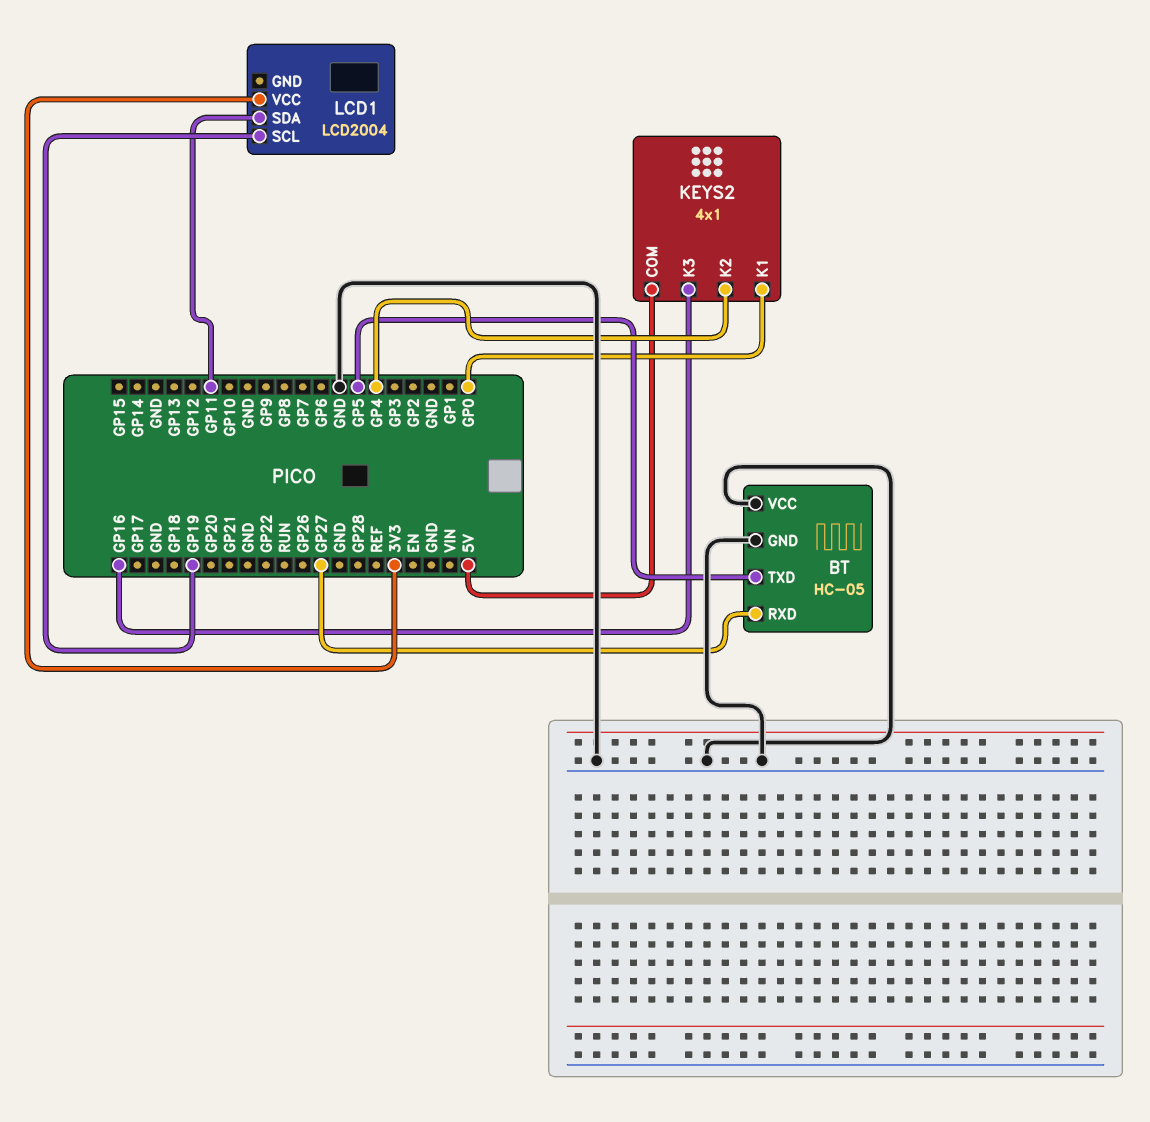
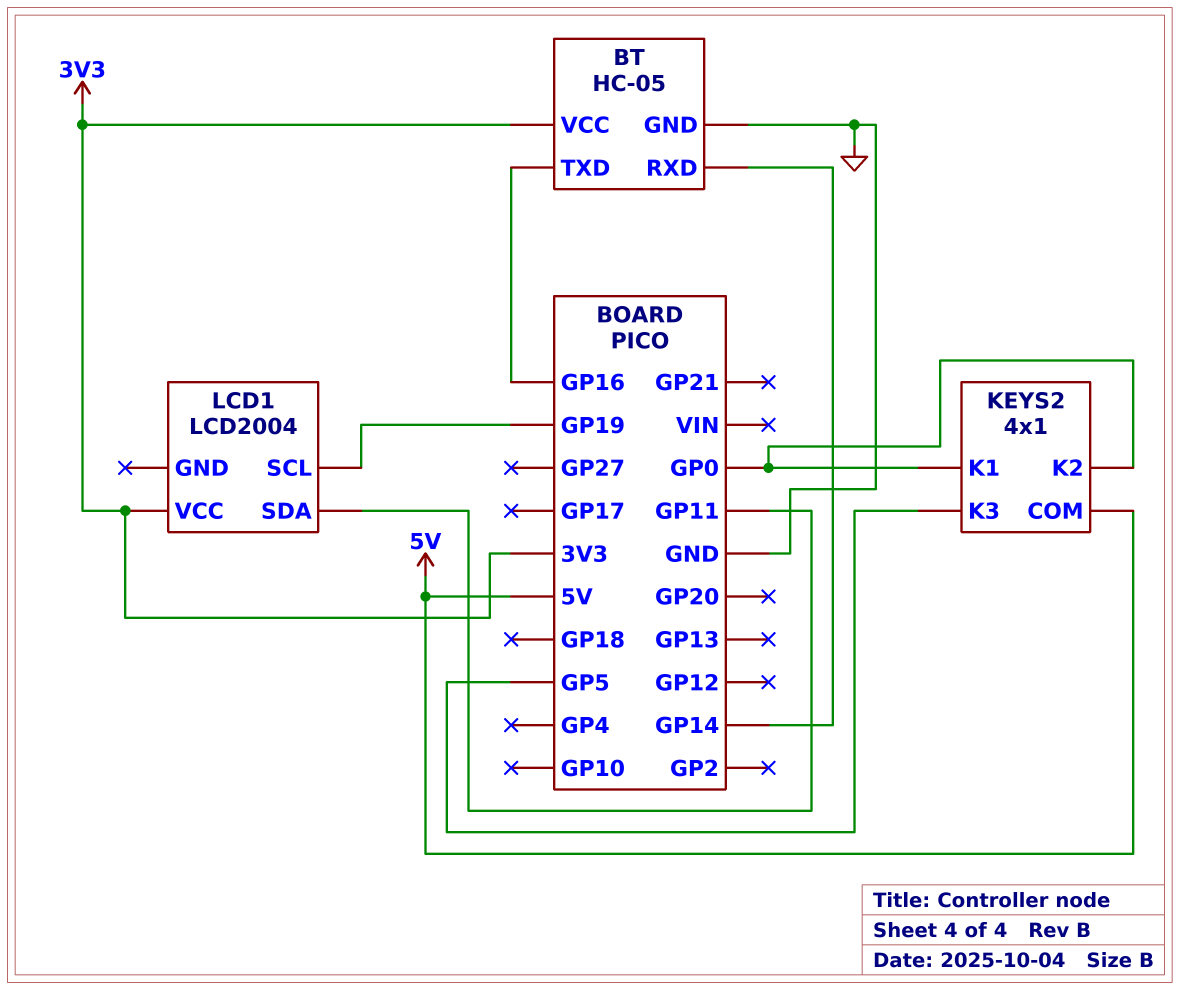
BT pin RXD: GP27 -> GP14
BT pin TXD: GP5 -> GP16
BT pin VCC: GND -> 3V3
KEYS2 pin K2: GP4 -> GP0
KEYS2 pin K3: GP16 -> GP5

